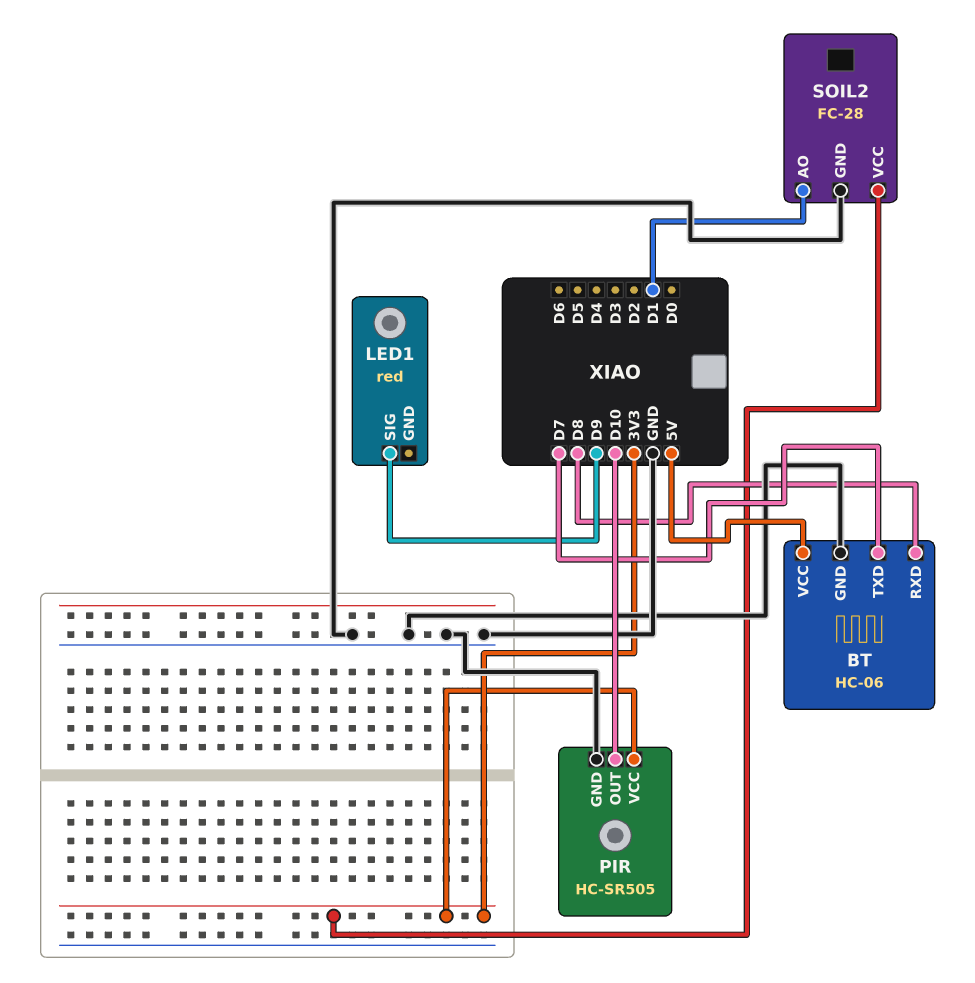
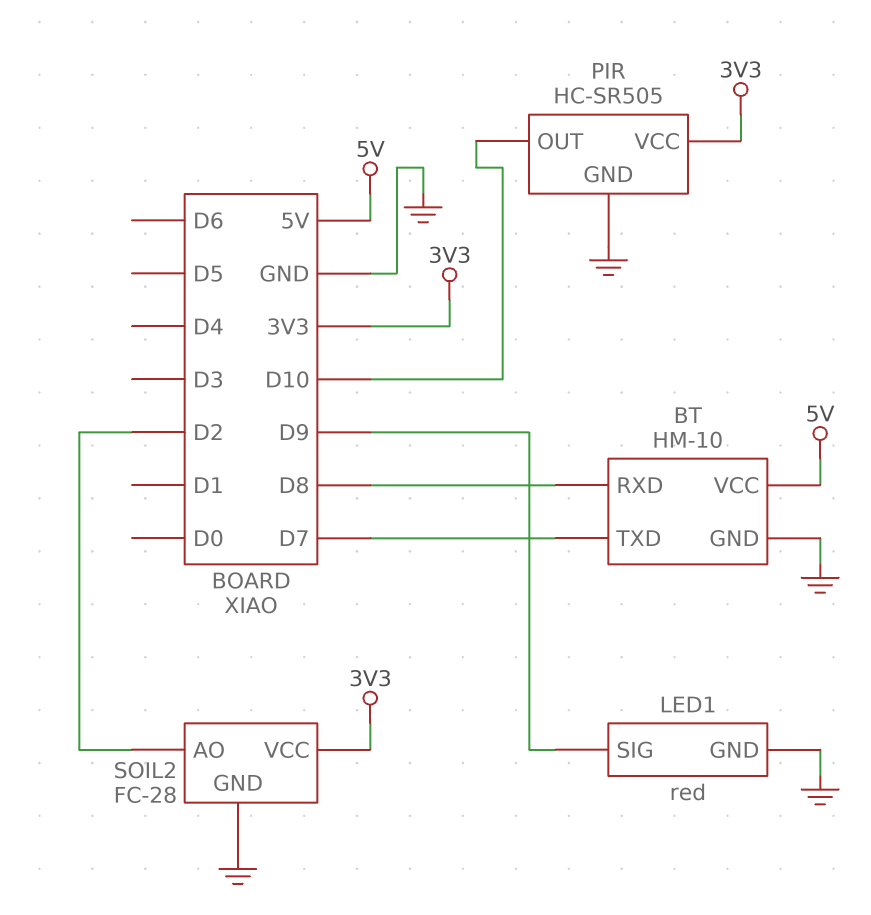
BT: HC-06 -> HM-10
LED1 pin GND: none -> GND
SOIL2 pin AO: D1 -> D2

